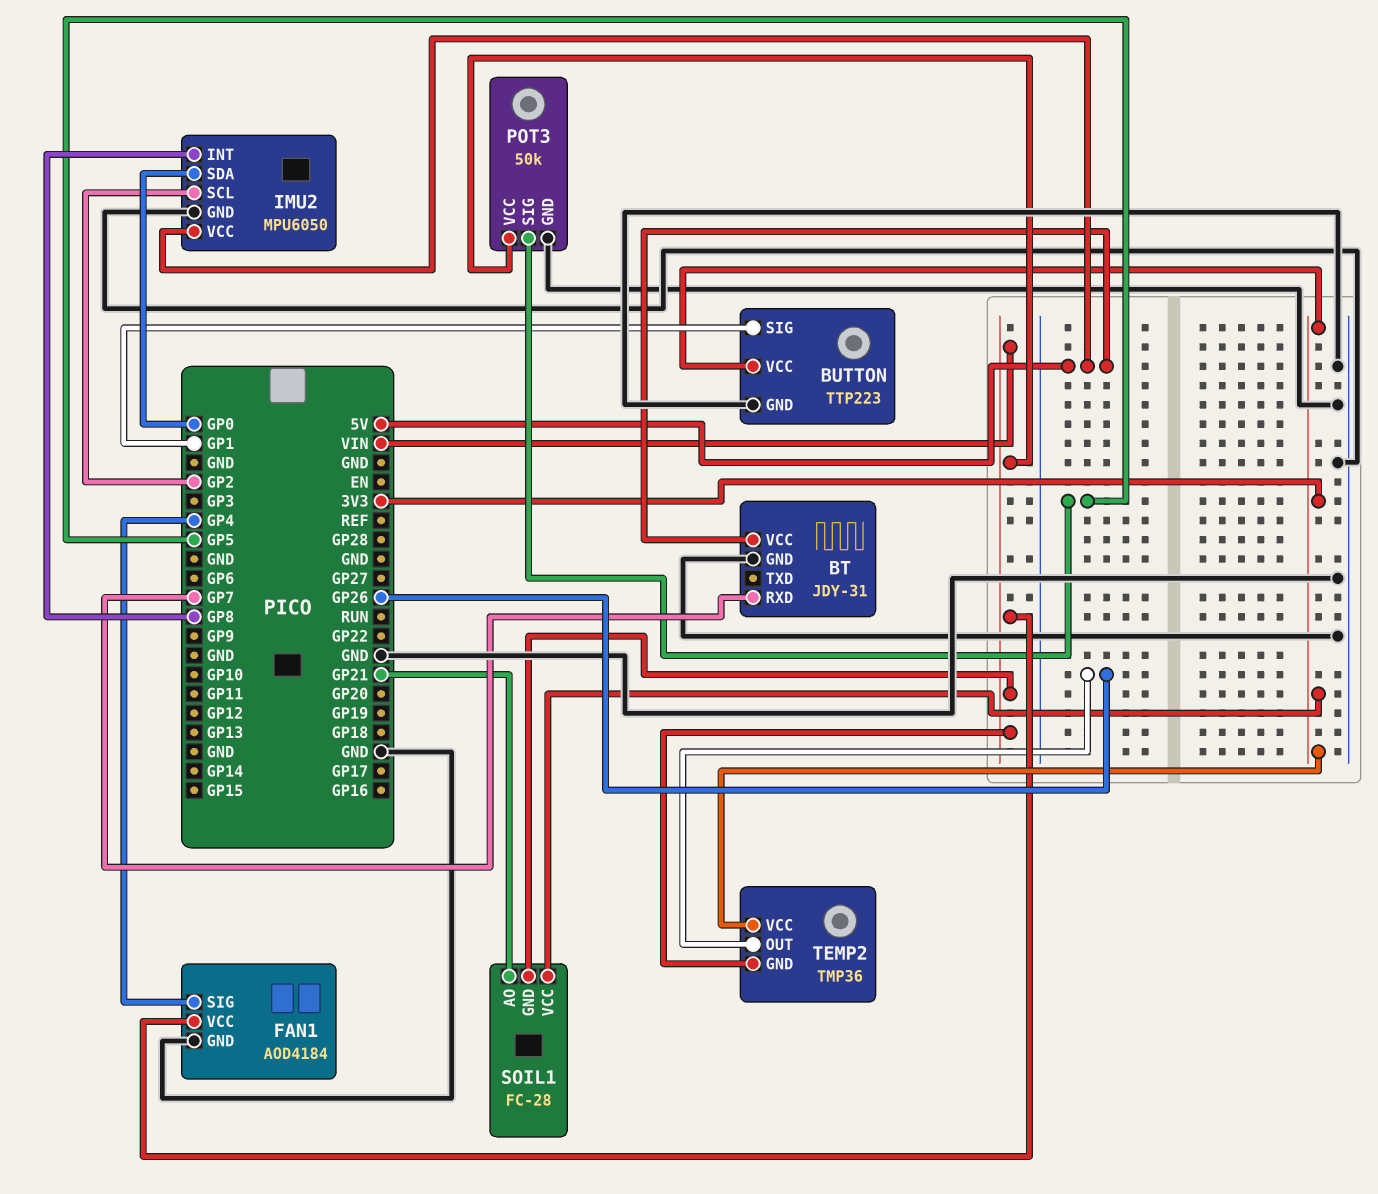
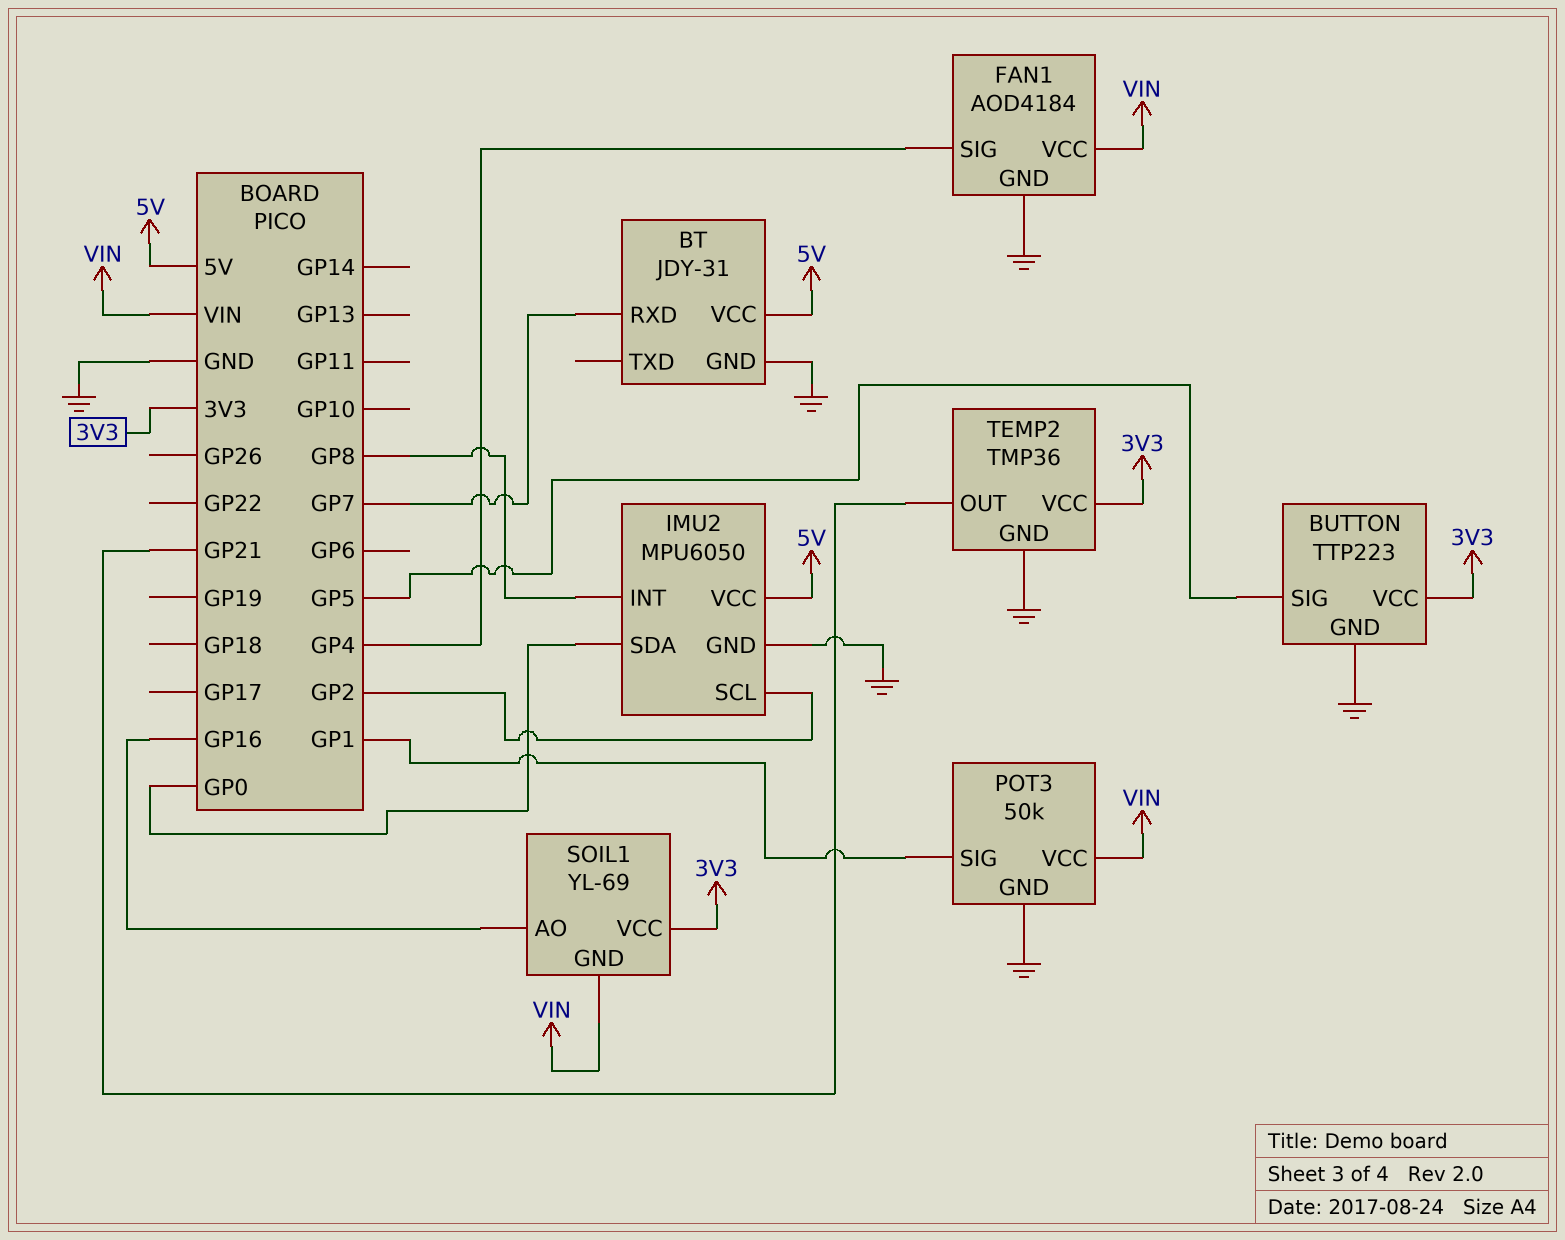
BUTTON pin SIG: GP1 -> GP5
POT3 pin SIG: GP5 -> GP1
SOIL1: FC-28 -> YL-69
SOIL1 pin AO: GP21 -> GP16
TEMP2 pin GND: VIN -> GND
TEMP2 pin OUT: GP26 -> GP21

